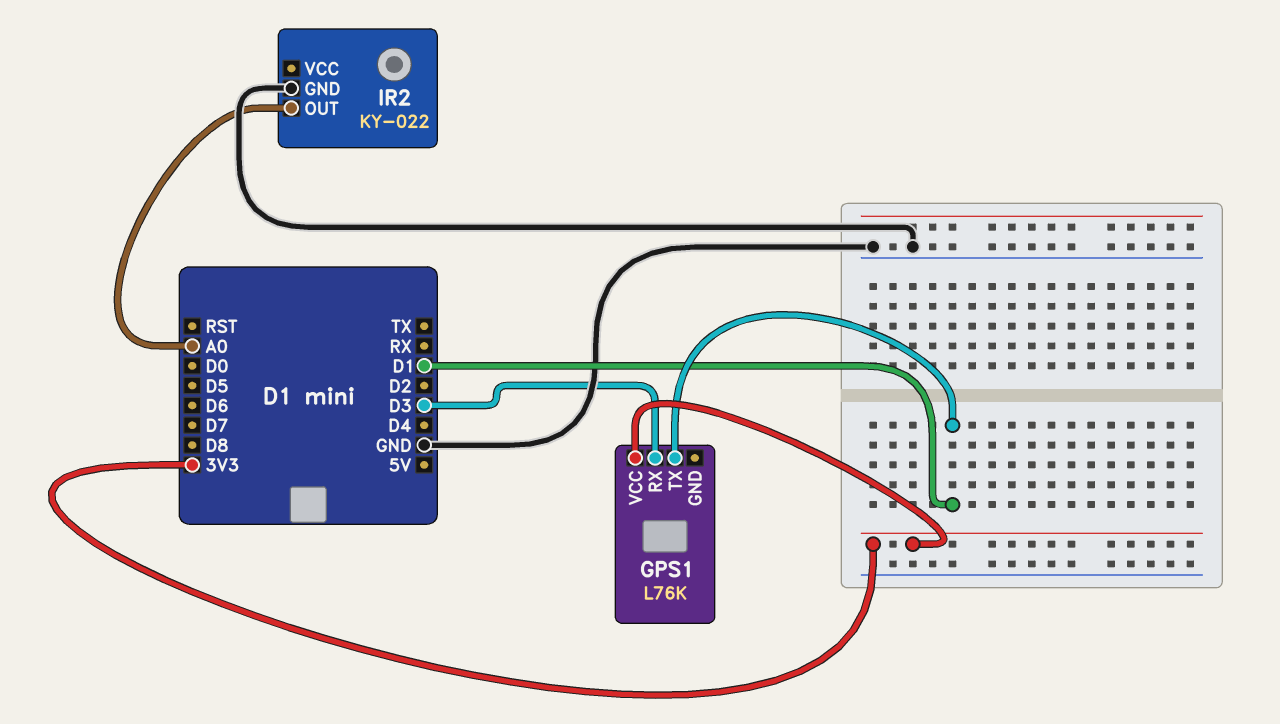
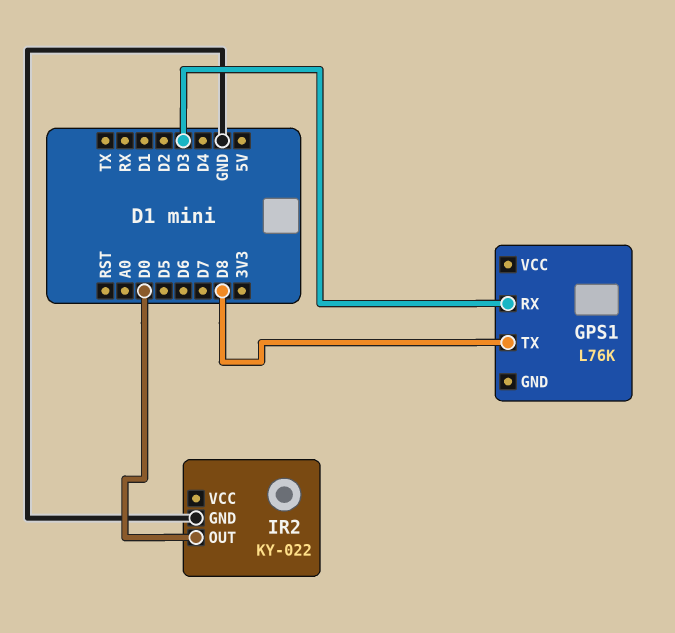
GPS1 pin TX: D1 -> D8
GPS1 pin VCC: 3V3 -> none
IR2 pin OUT: A0 -> D0

